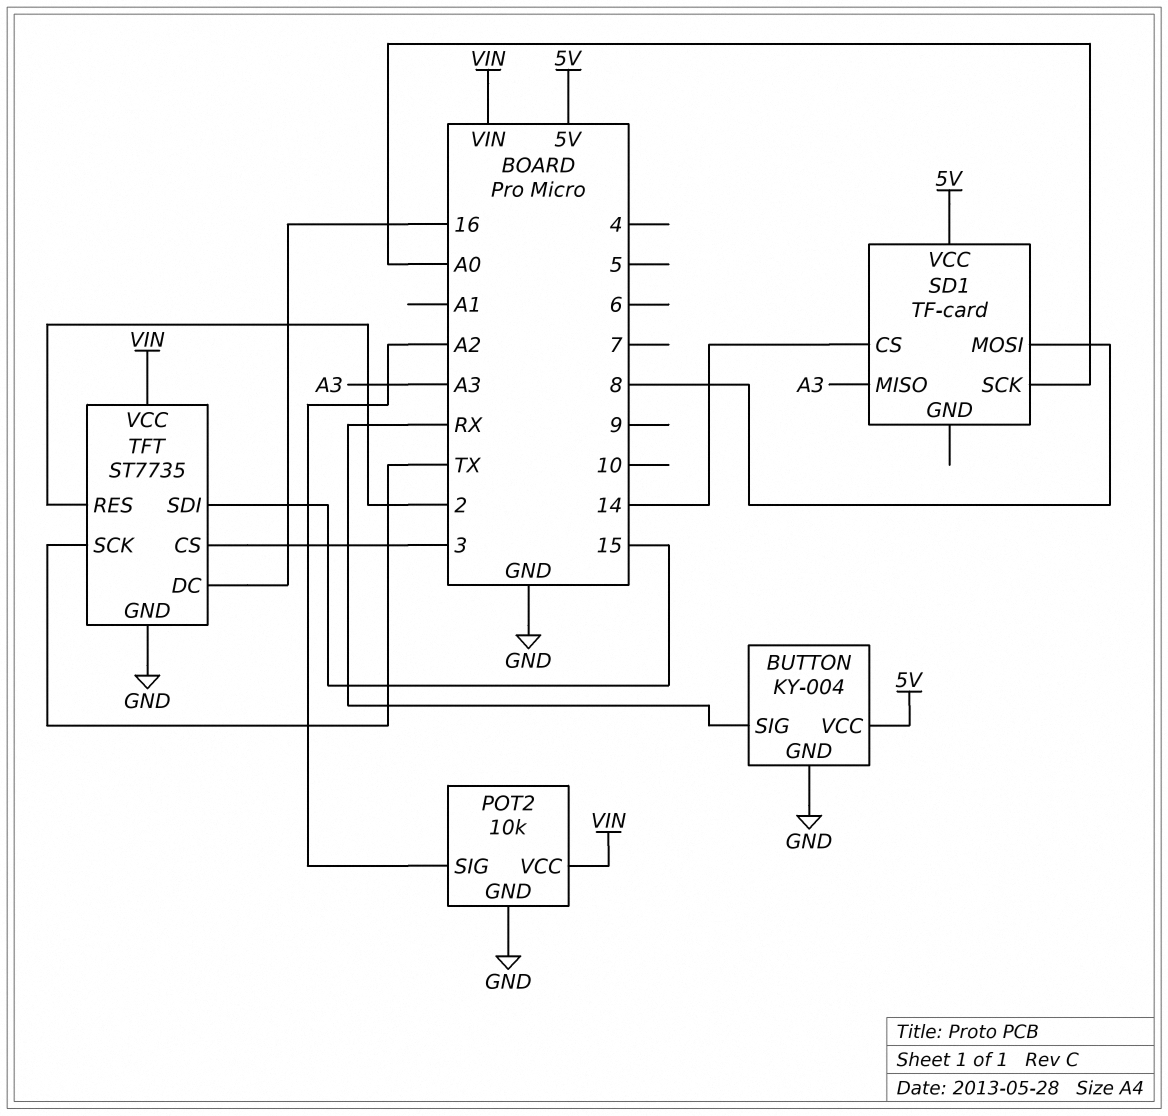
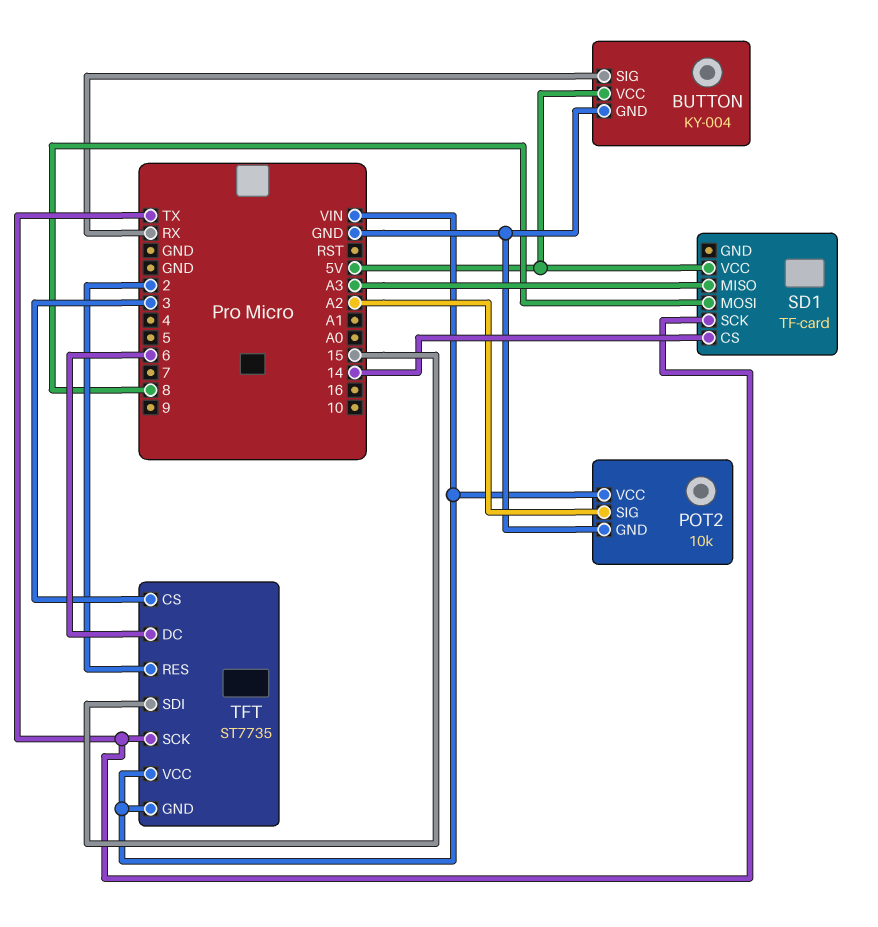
SD1 pin SCK: A0 -> TX
TFT pin DC: 16 -> 6
TFT pin GND: GND -> VIN

